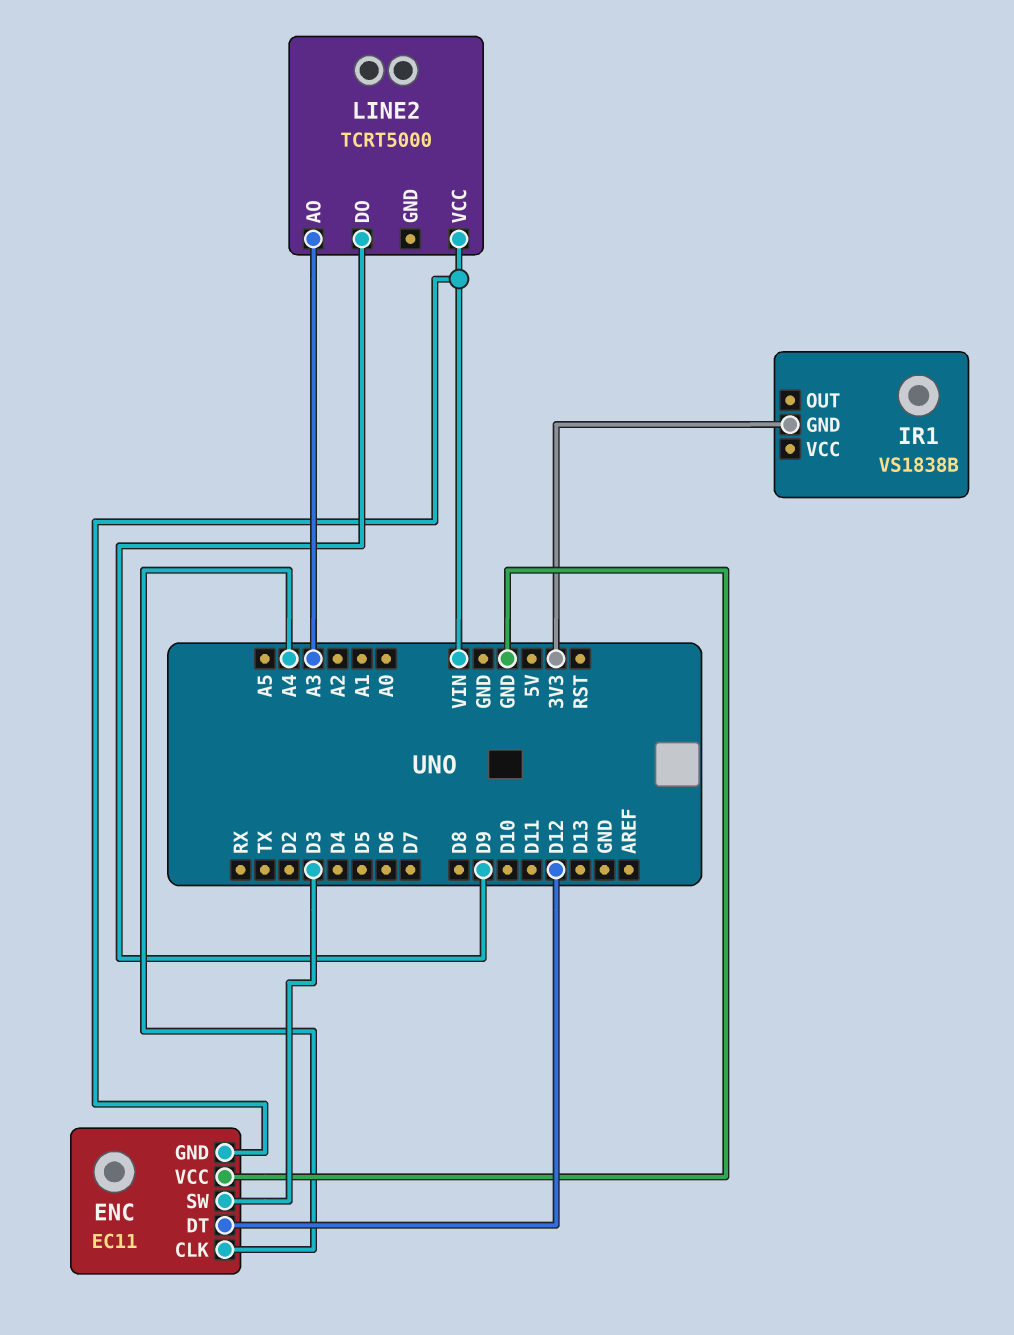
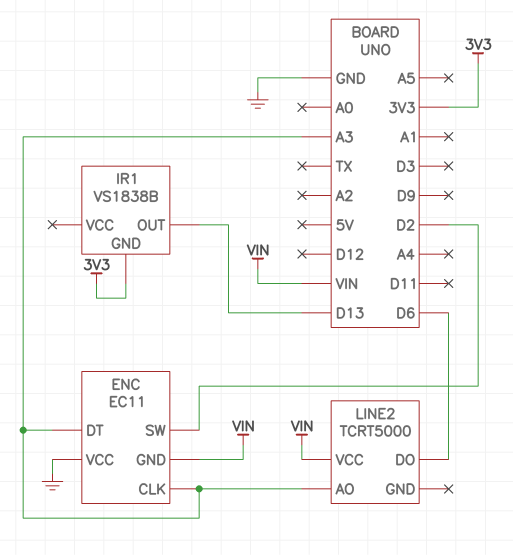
ENC pin CLK: A4 -> A3
ENC pin DT: D12 -> A3
ENC pin SW: D3 -> D2
IR1 pin OUT: none -> D13
LINE2 pin DO: D9 -> D6

